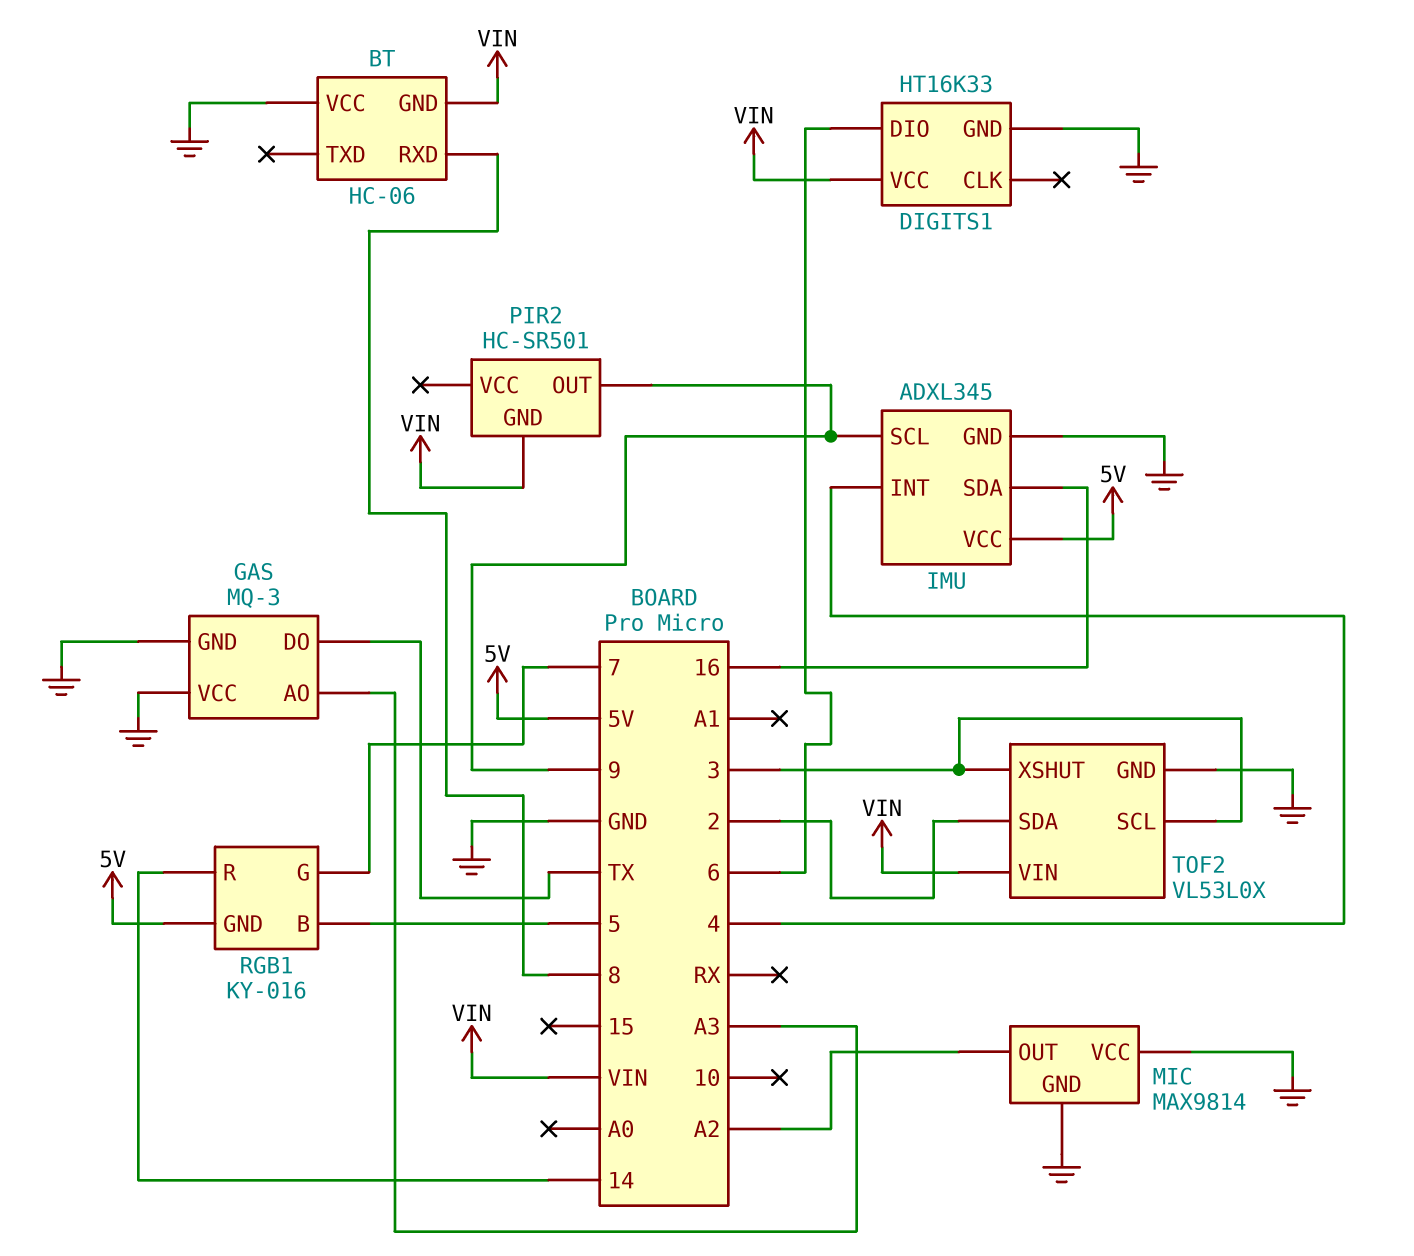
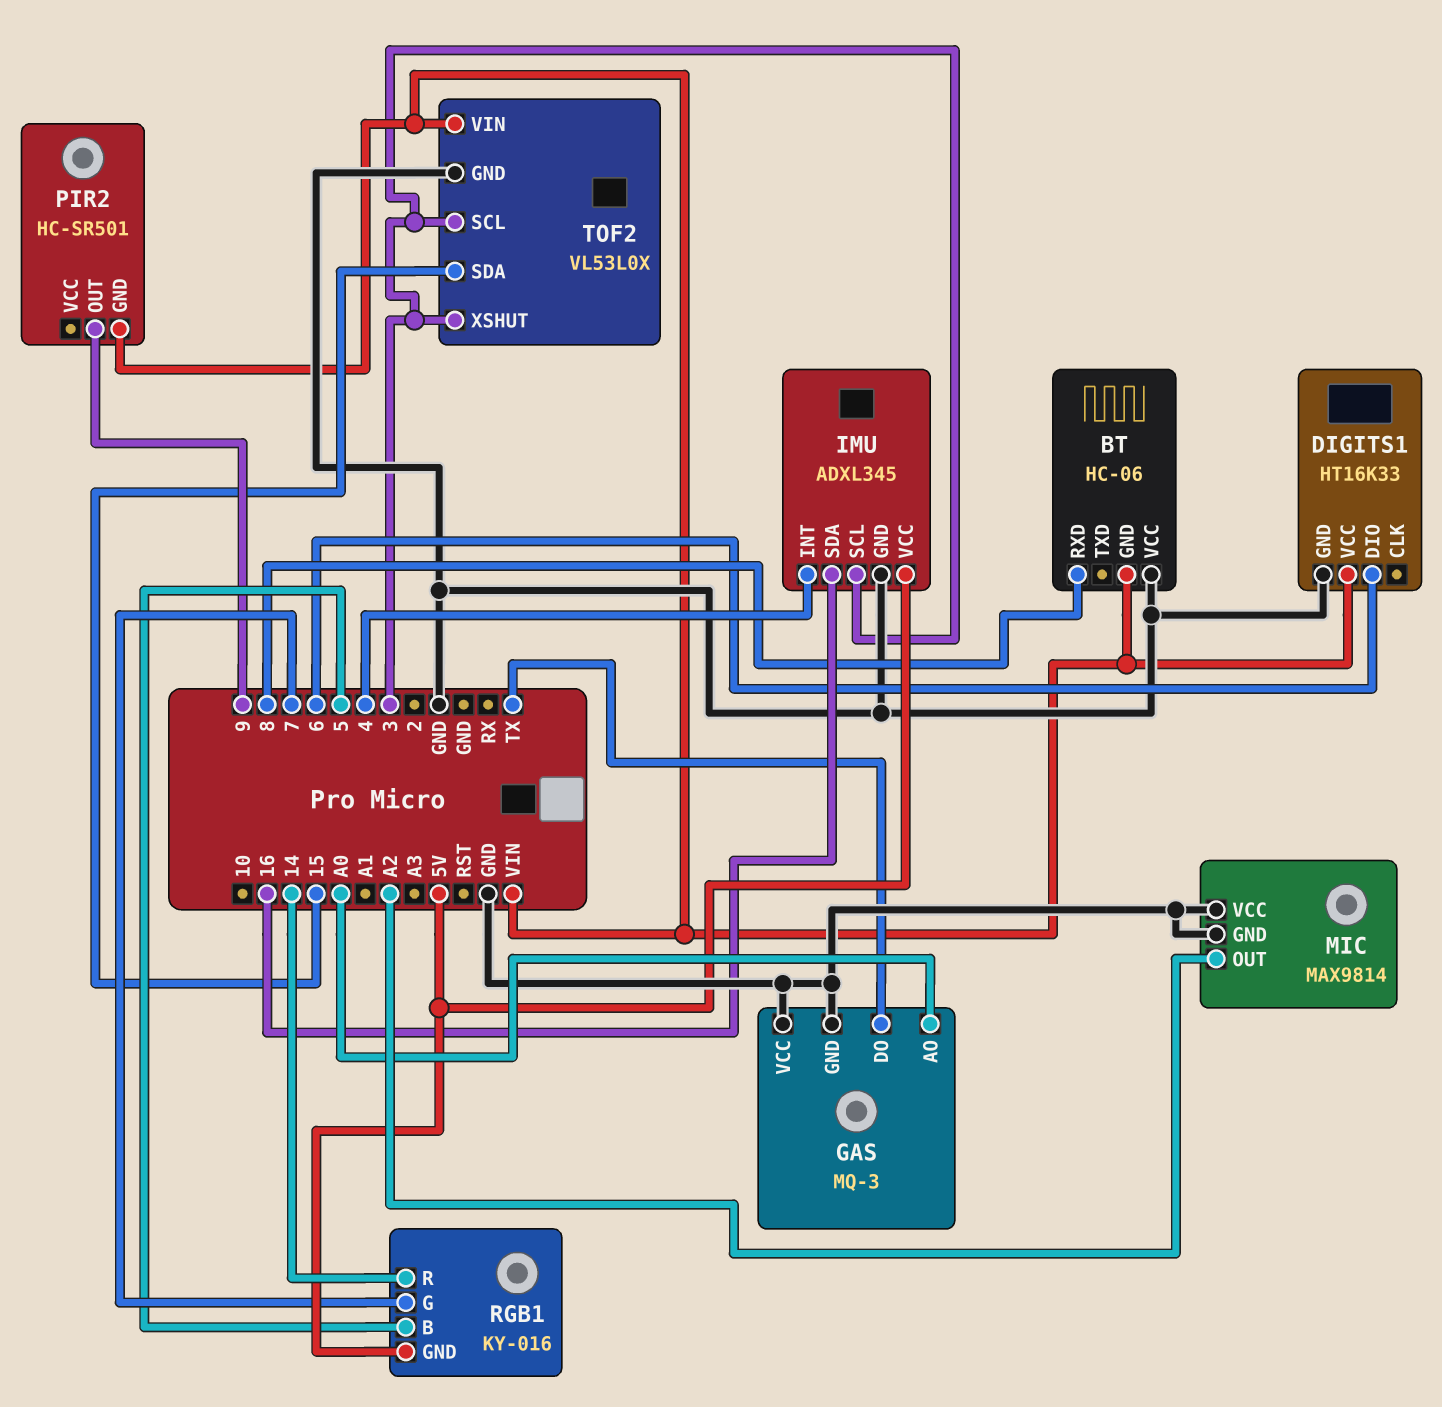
GAS pin AO: A3 -> A0
IMU pin SCL: 9 -> 3
TOF2 pin SDA: 2 -> 15

